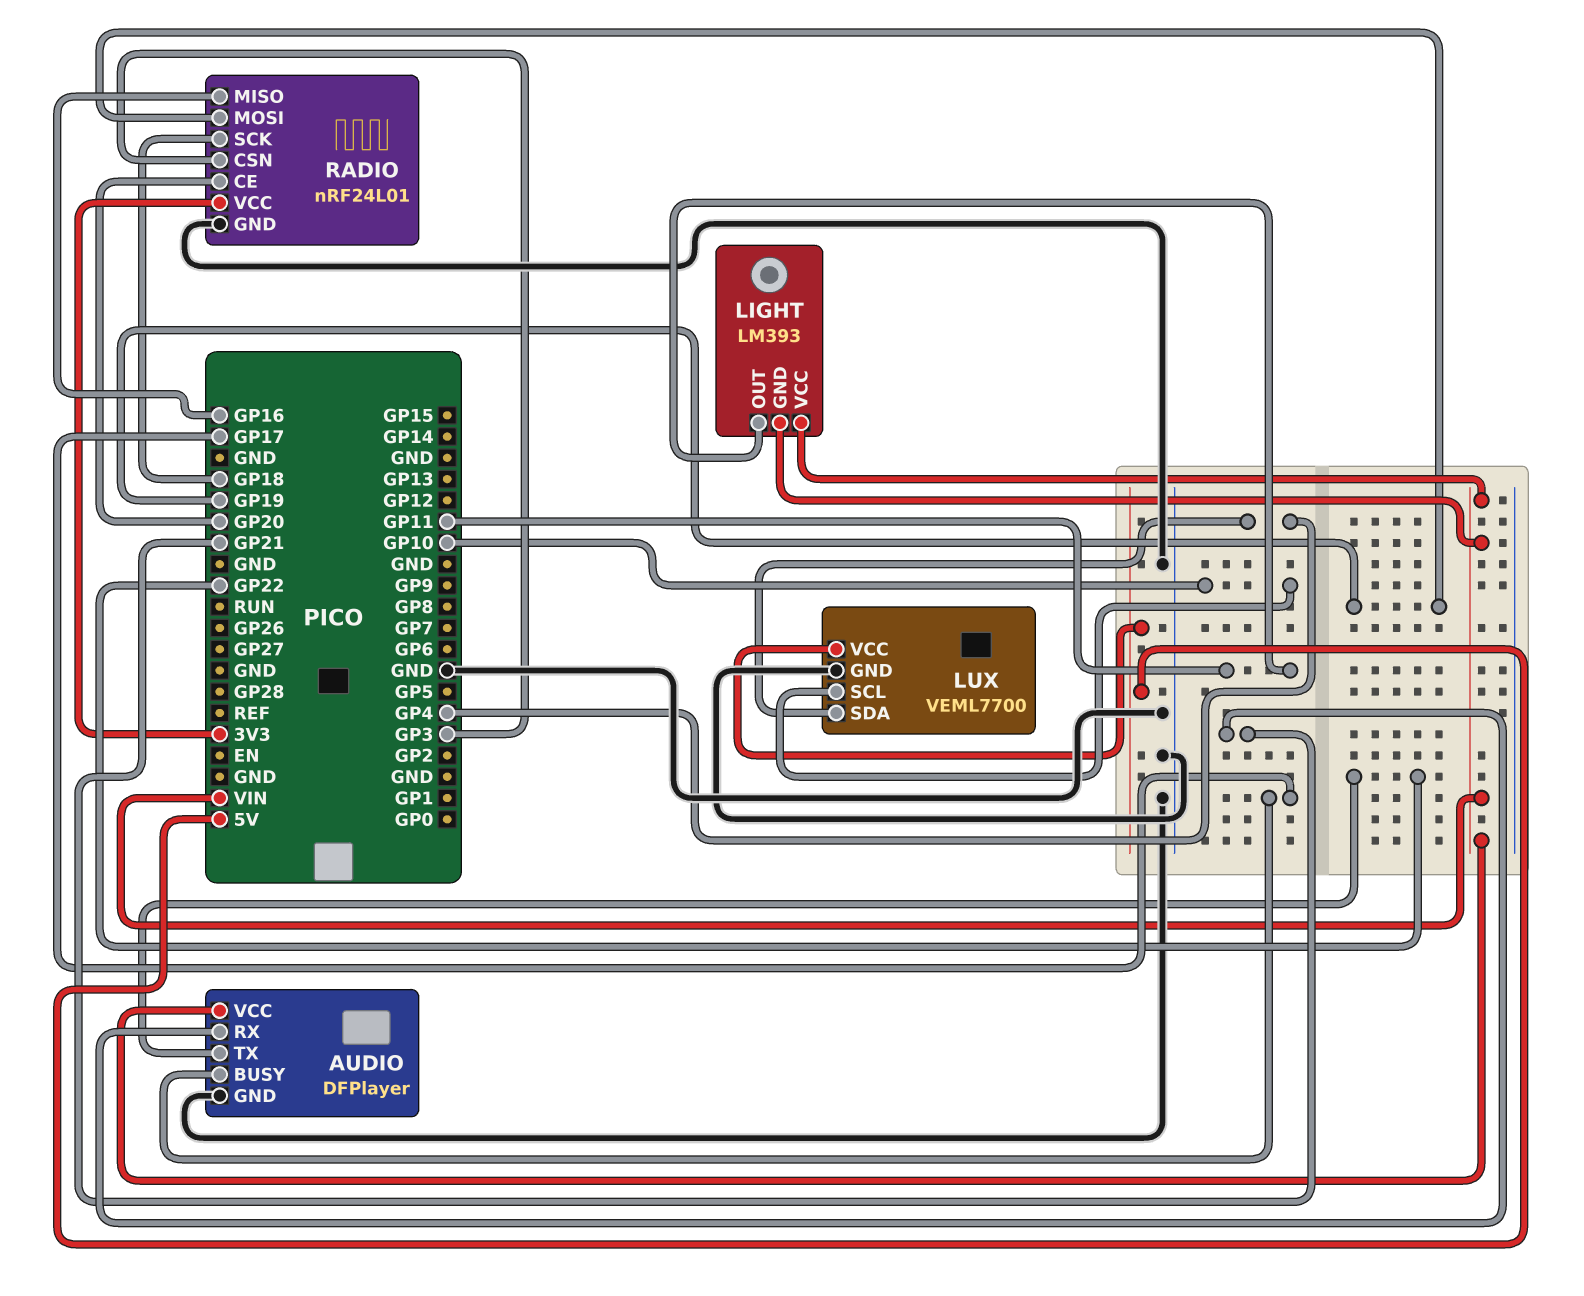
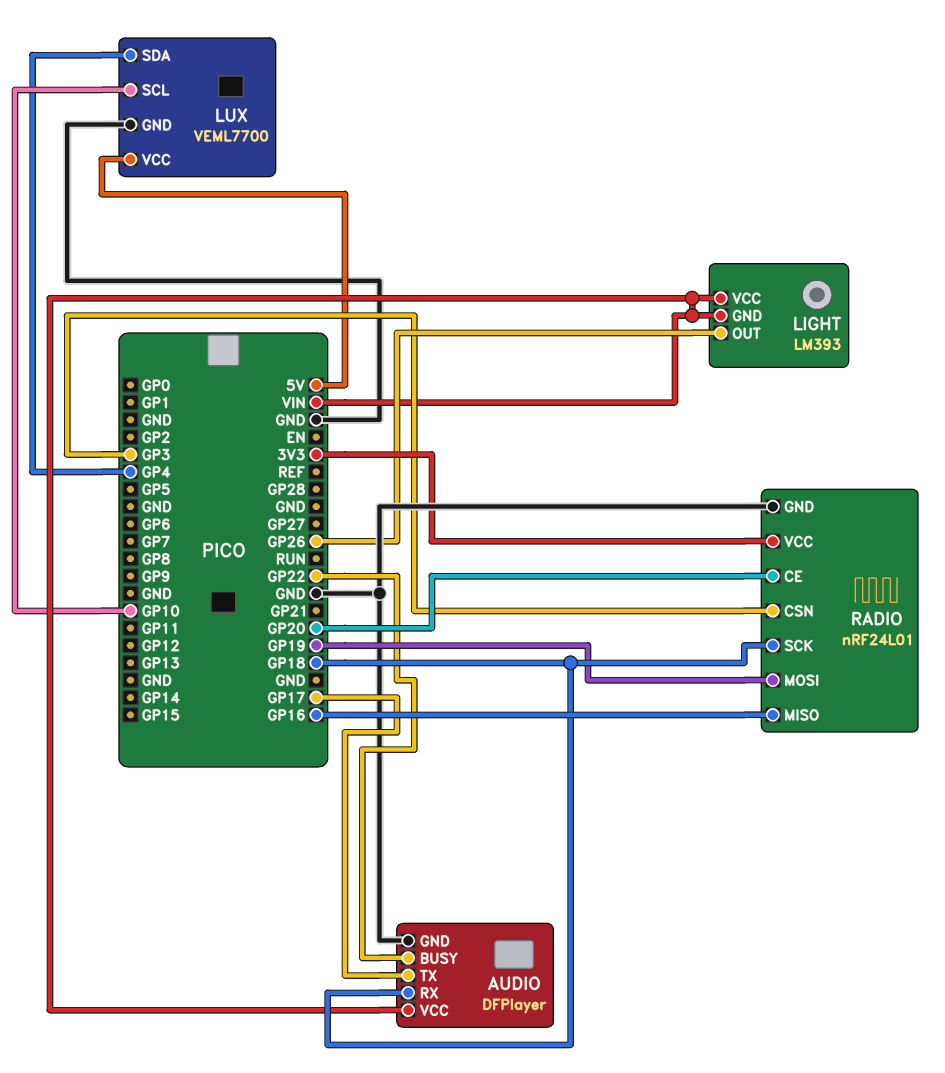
AUDIO pin BUSY: GP17 -> GP22
AUDIO pin RX: GP21 -> GP18
AUDIO pin TX: GP22 -> GP17
LIGHT pin OUT: GP11 -> GP26

